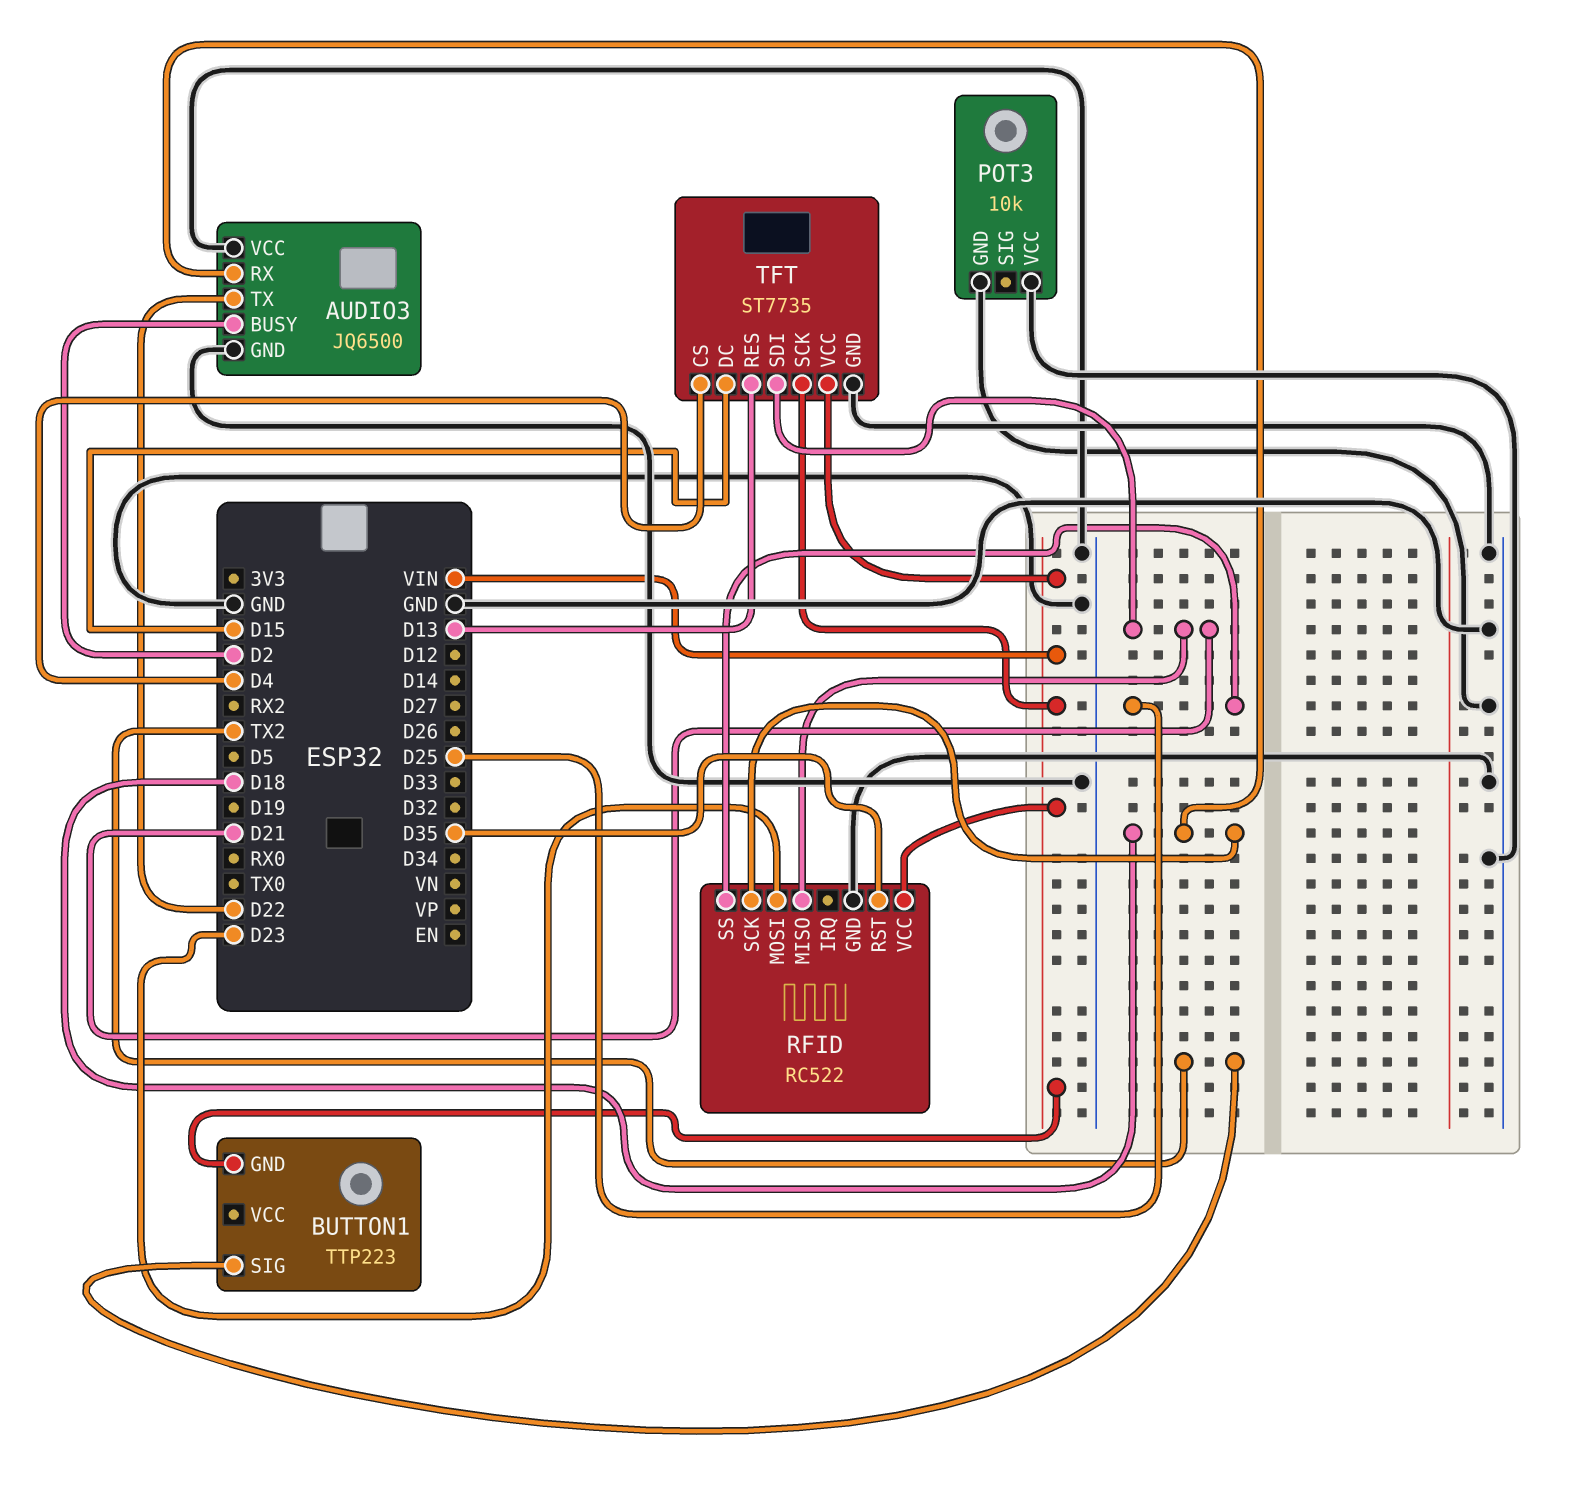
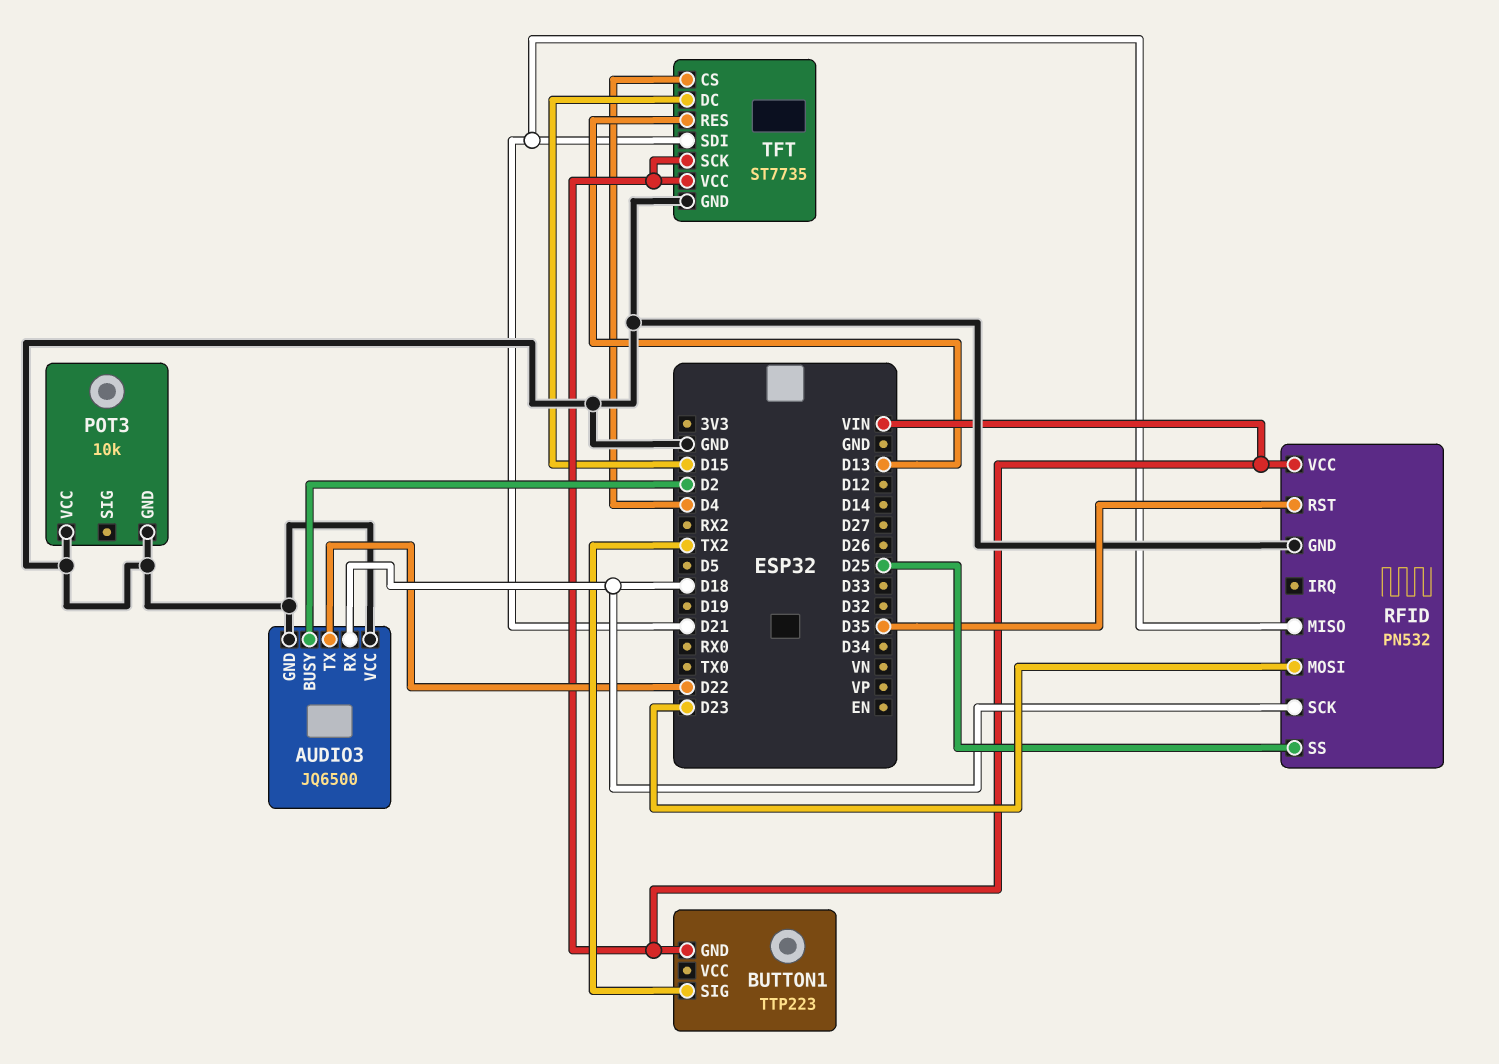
RFID: RC522 -> PN532

